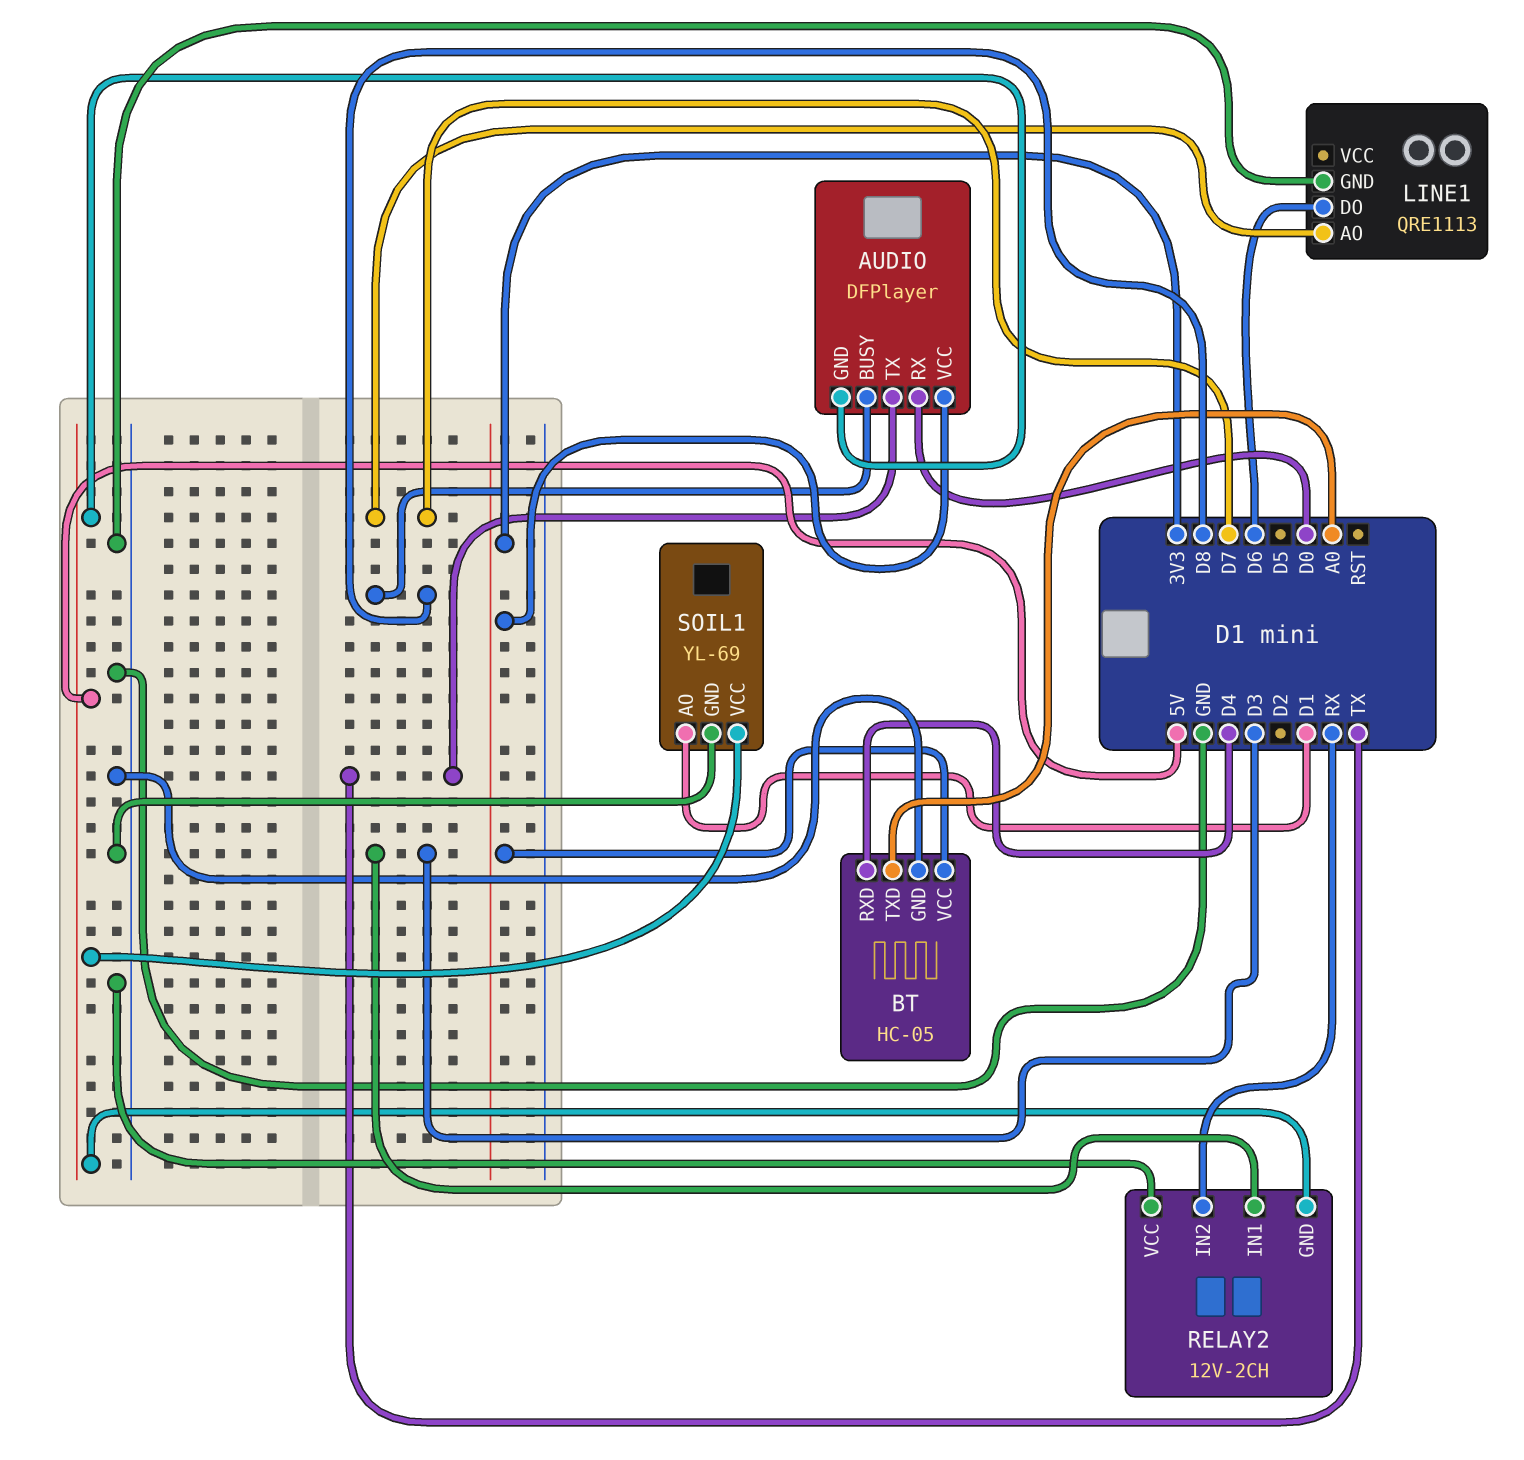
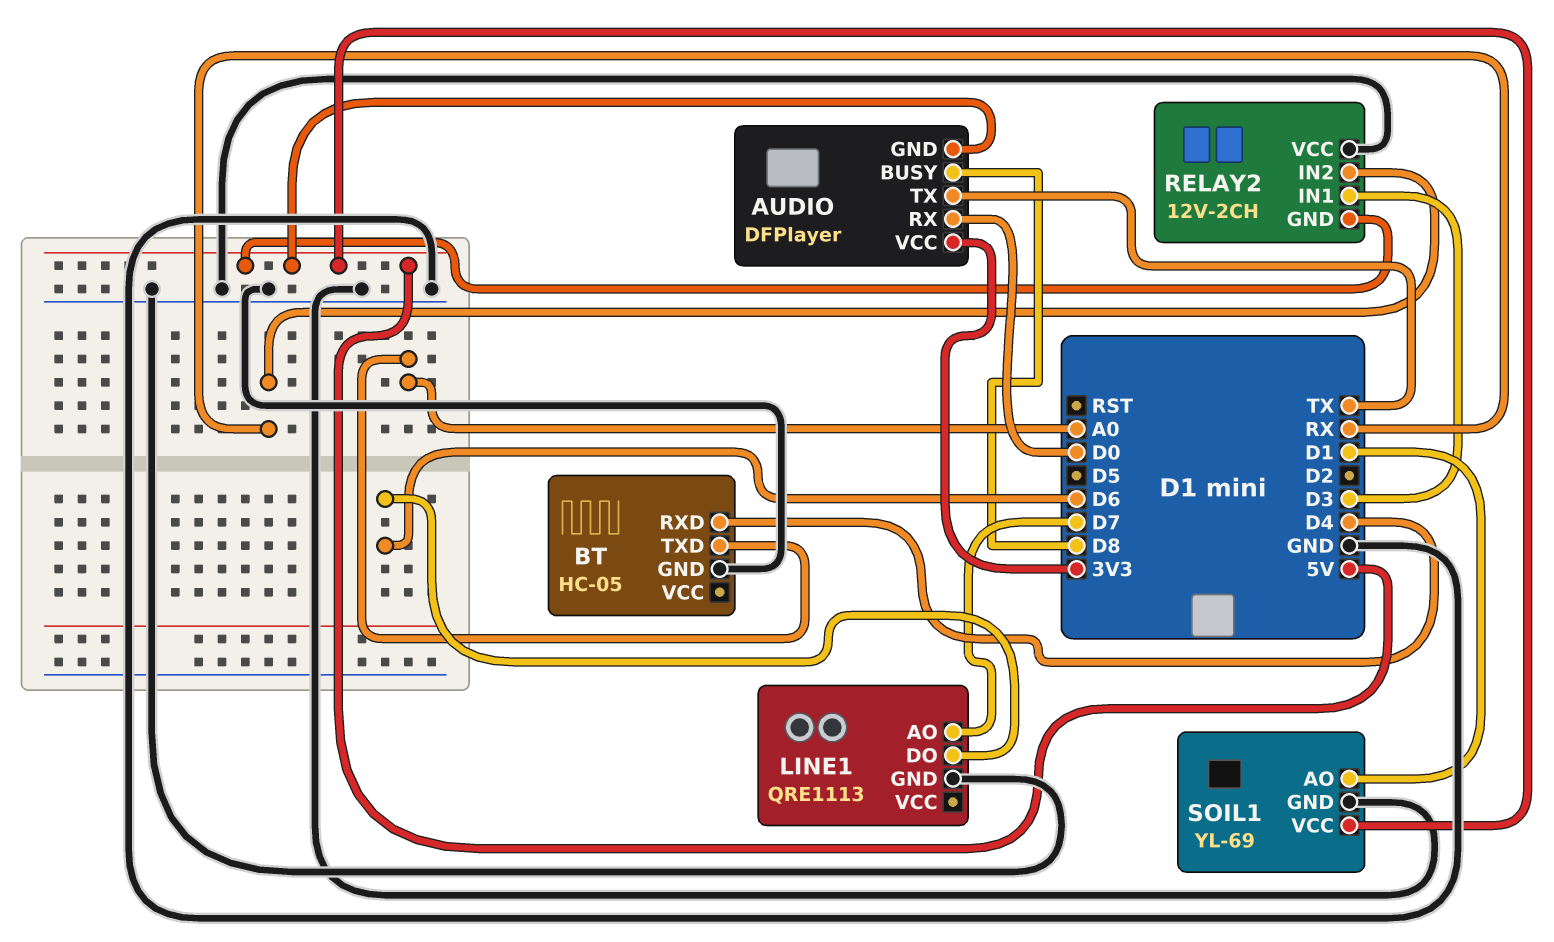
BT pin VCC: 3V3 -> none

